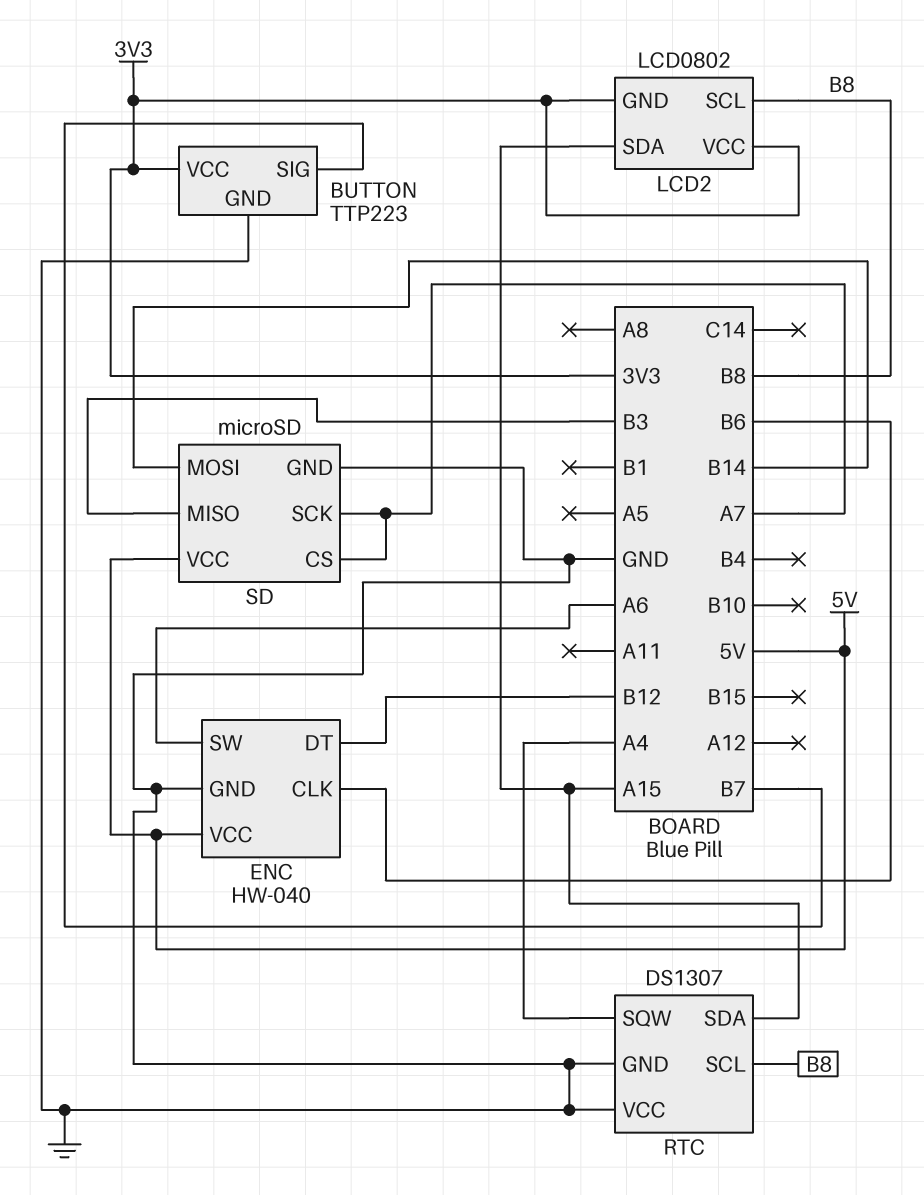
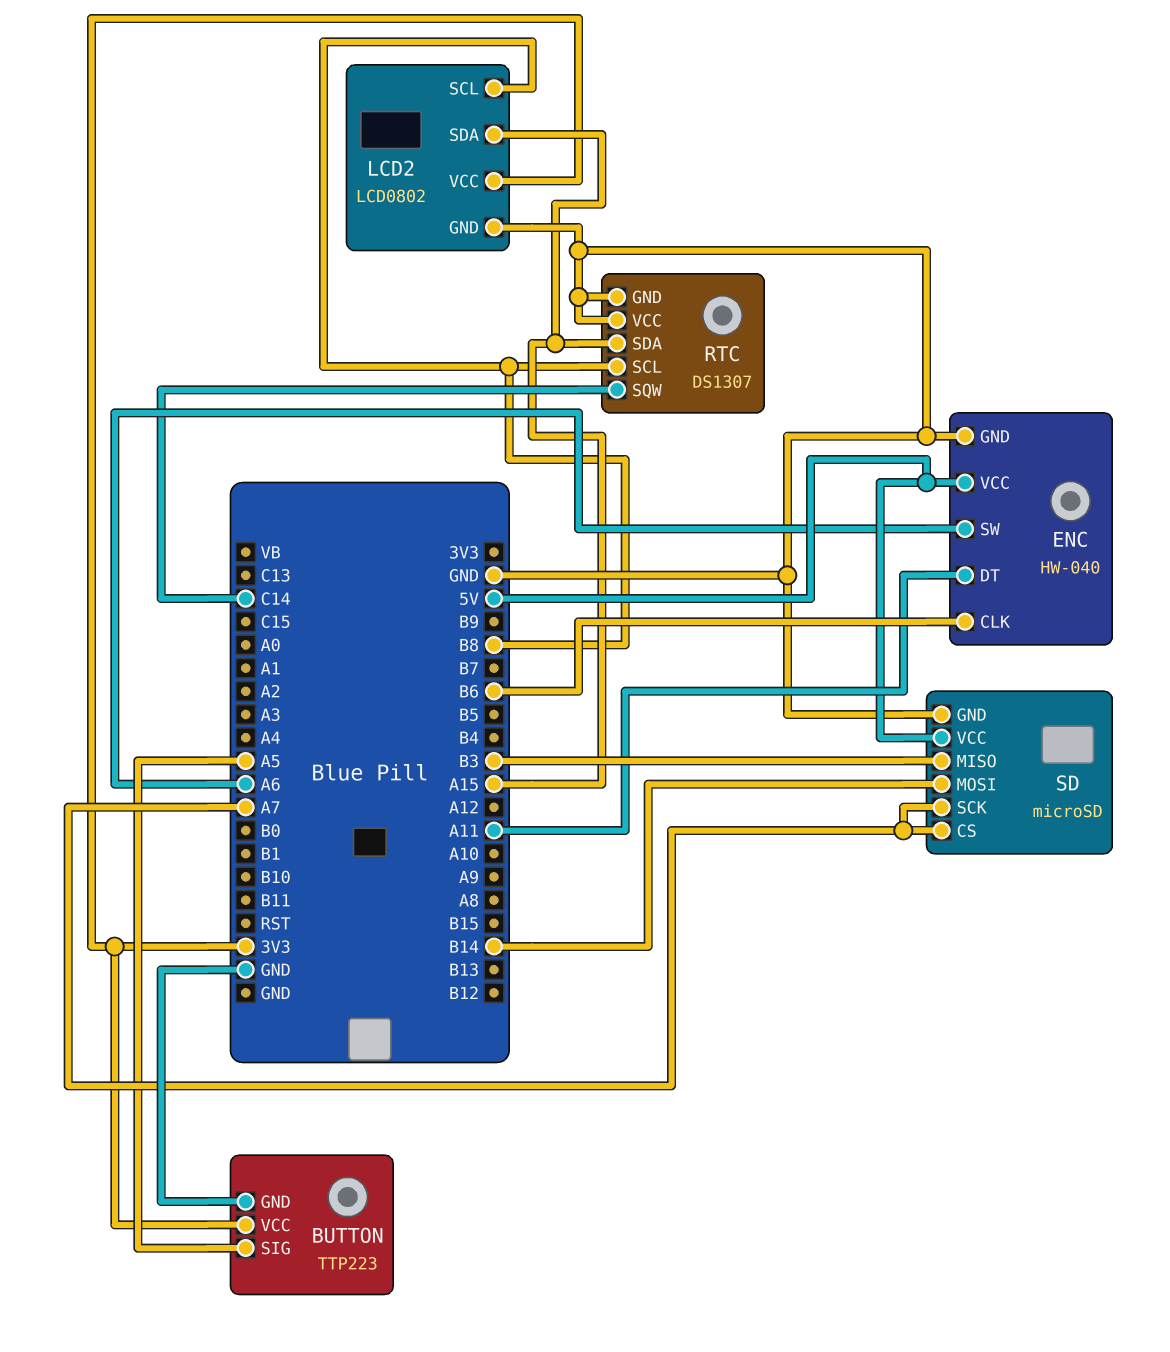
BUTTON pin SIG: B7 -> A5
ENC pin DT: B12 -> A11
LCD2 pin GND: 3V3 -> GND
RTC pin SQW: A4 -> C14

